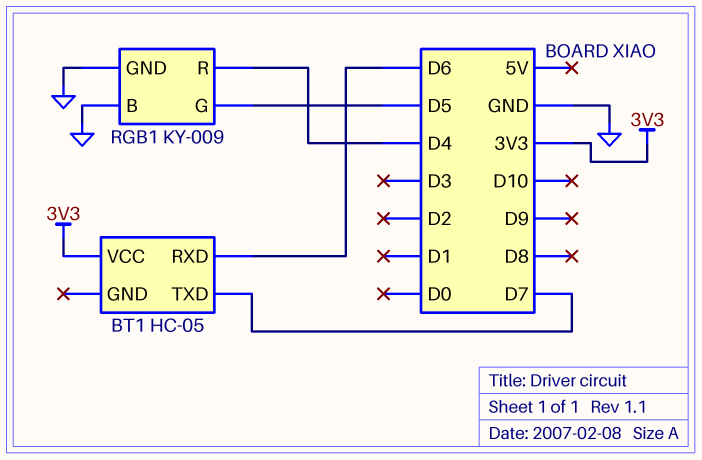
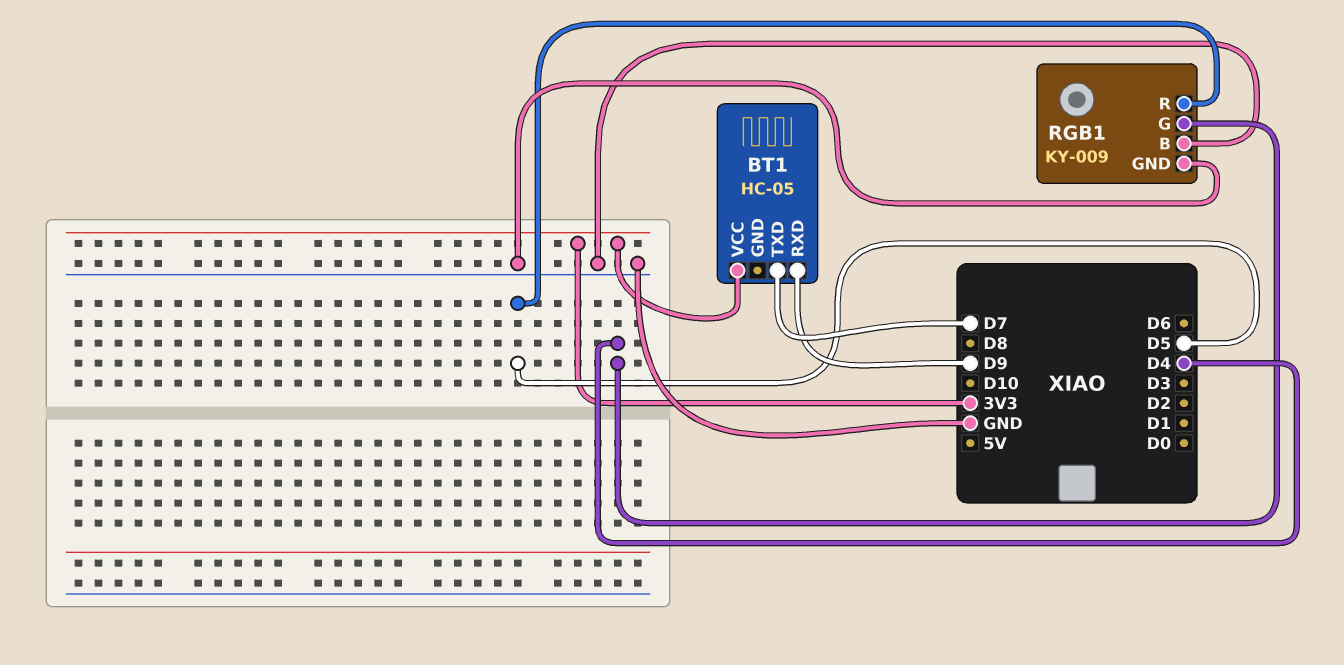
BT1 pin RXD: D6 -> D9
RGB1 pin G: D5 -> D4
RGB1 pin R: D4 -> D5

